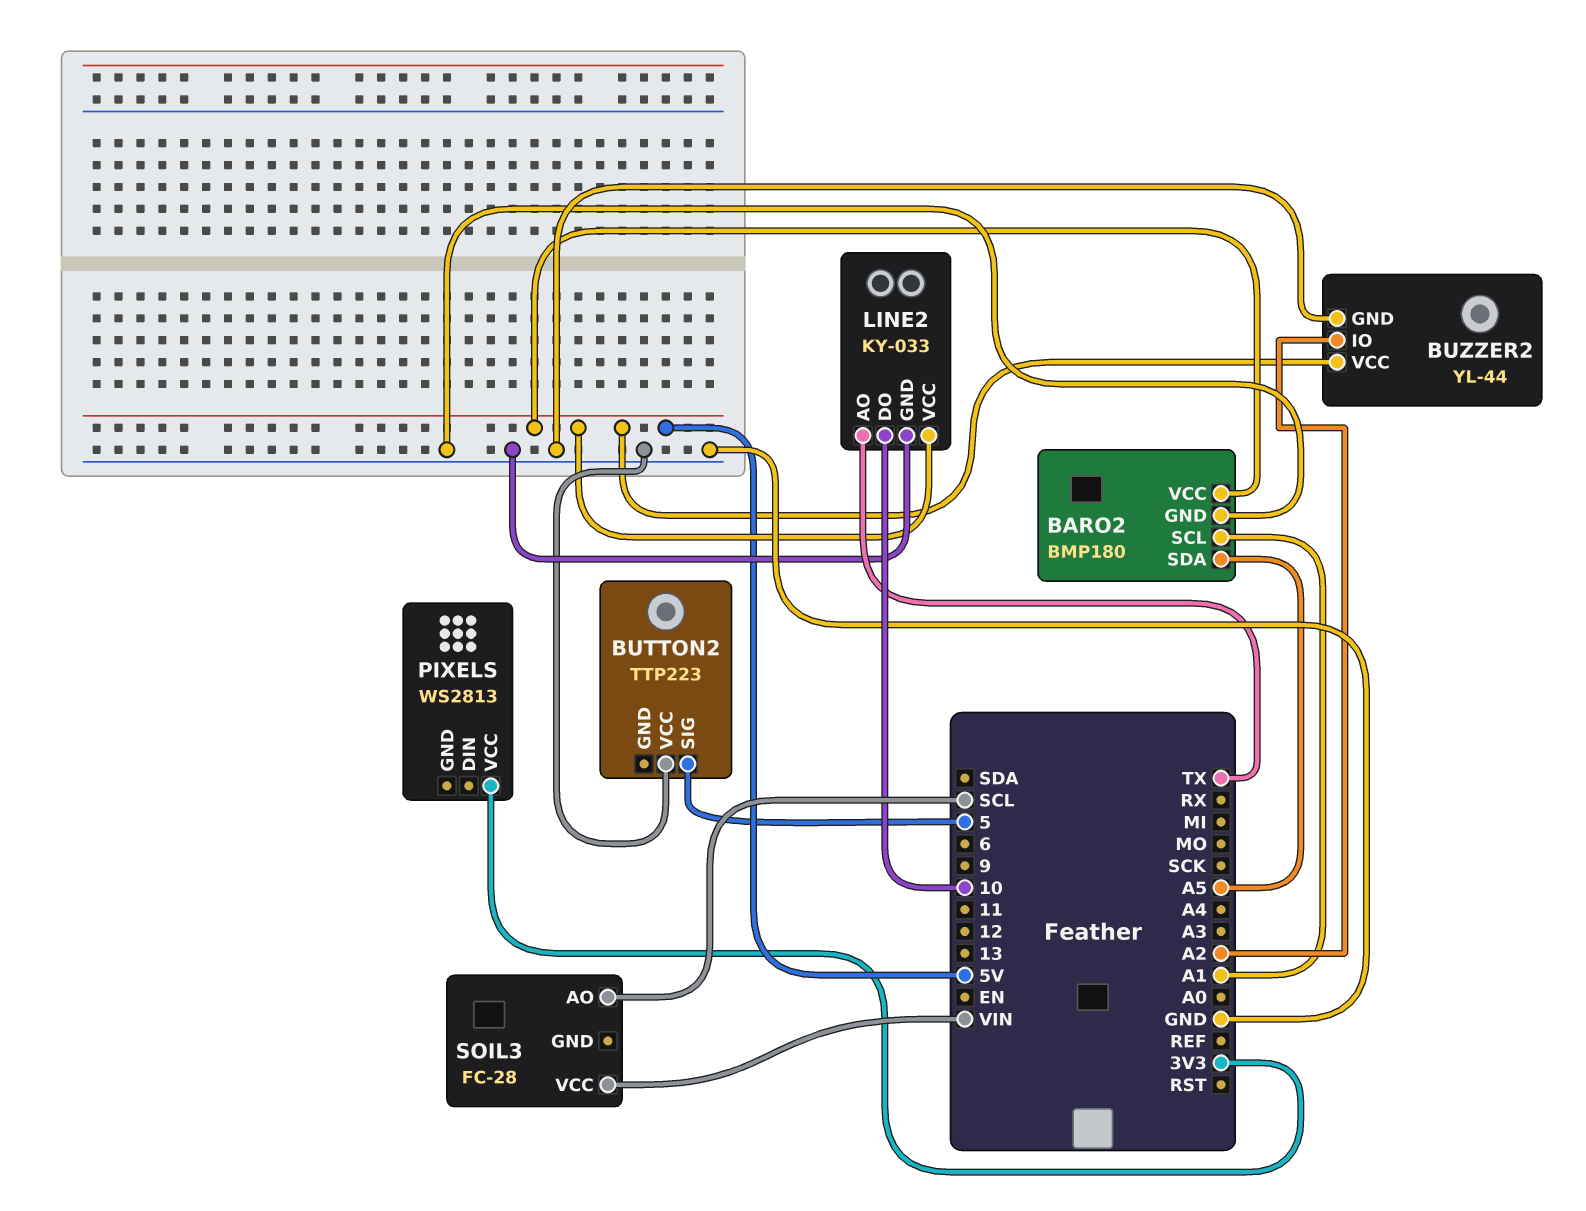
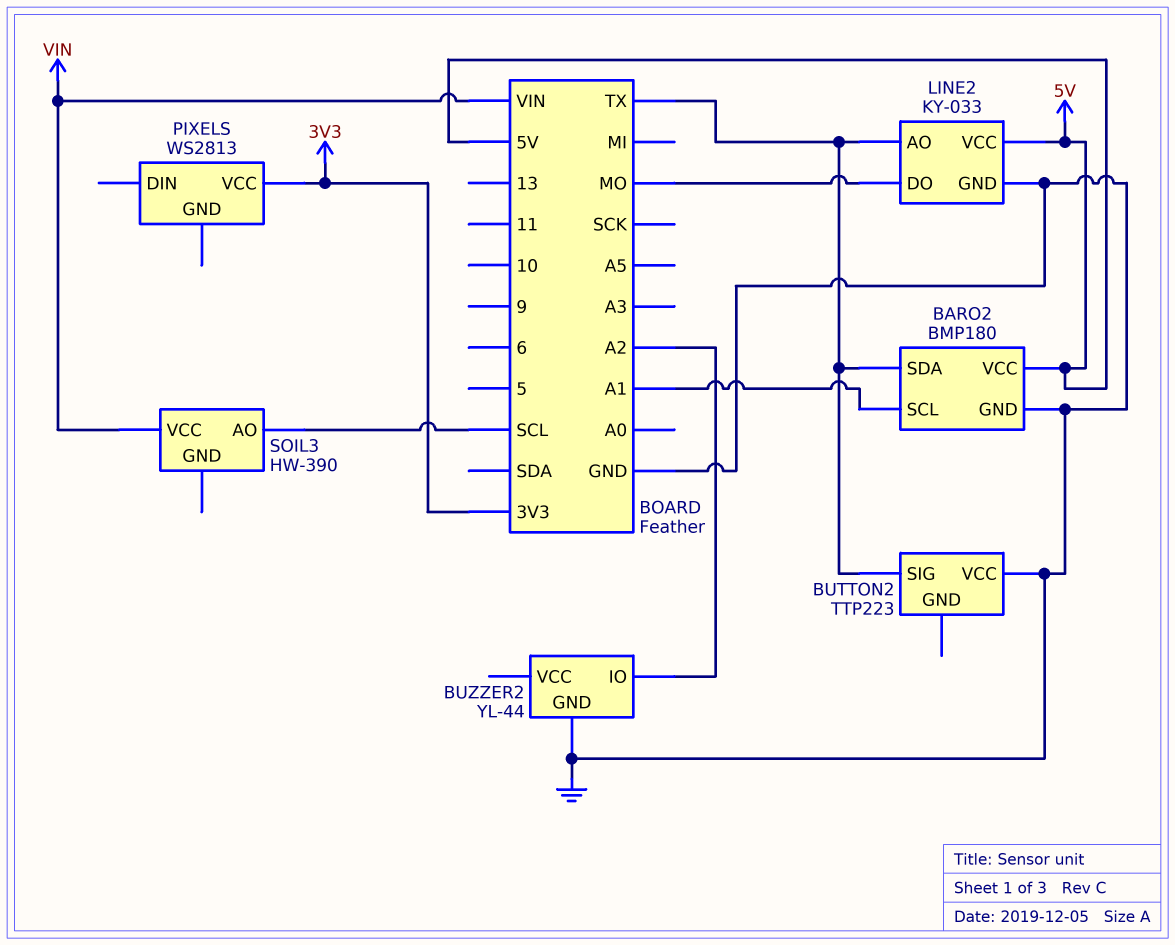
BARO2 pin SDA: A5 -> TX
BUTTON2 pin SIG: 5 -> TX
BUZZER2 pin VCC: 5V -> none
LINE2 pin DO: 10 -> MO
SOIL3: FC-28 -> HW-390

